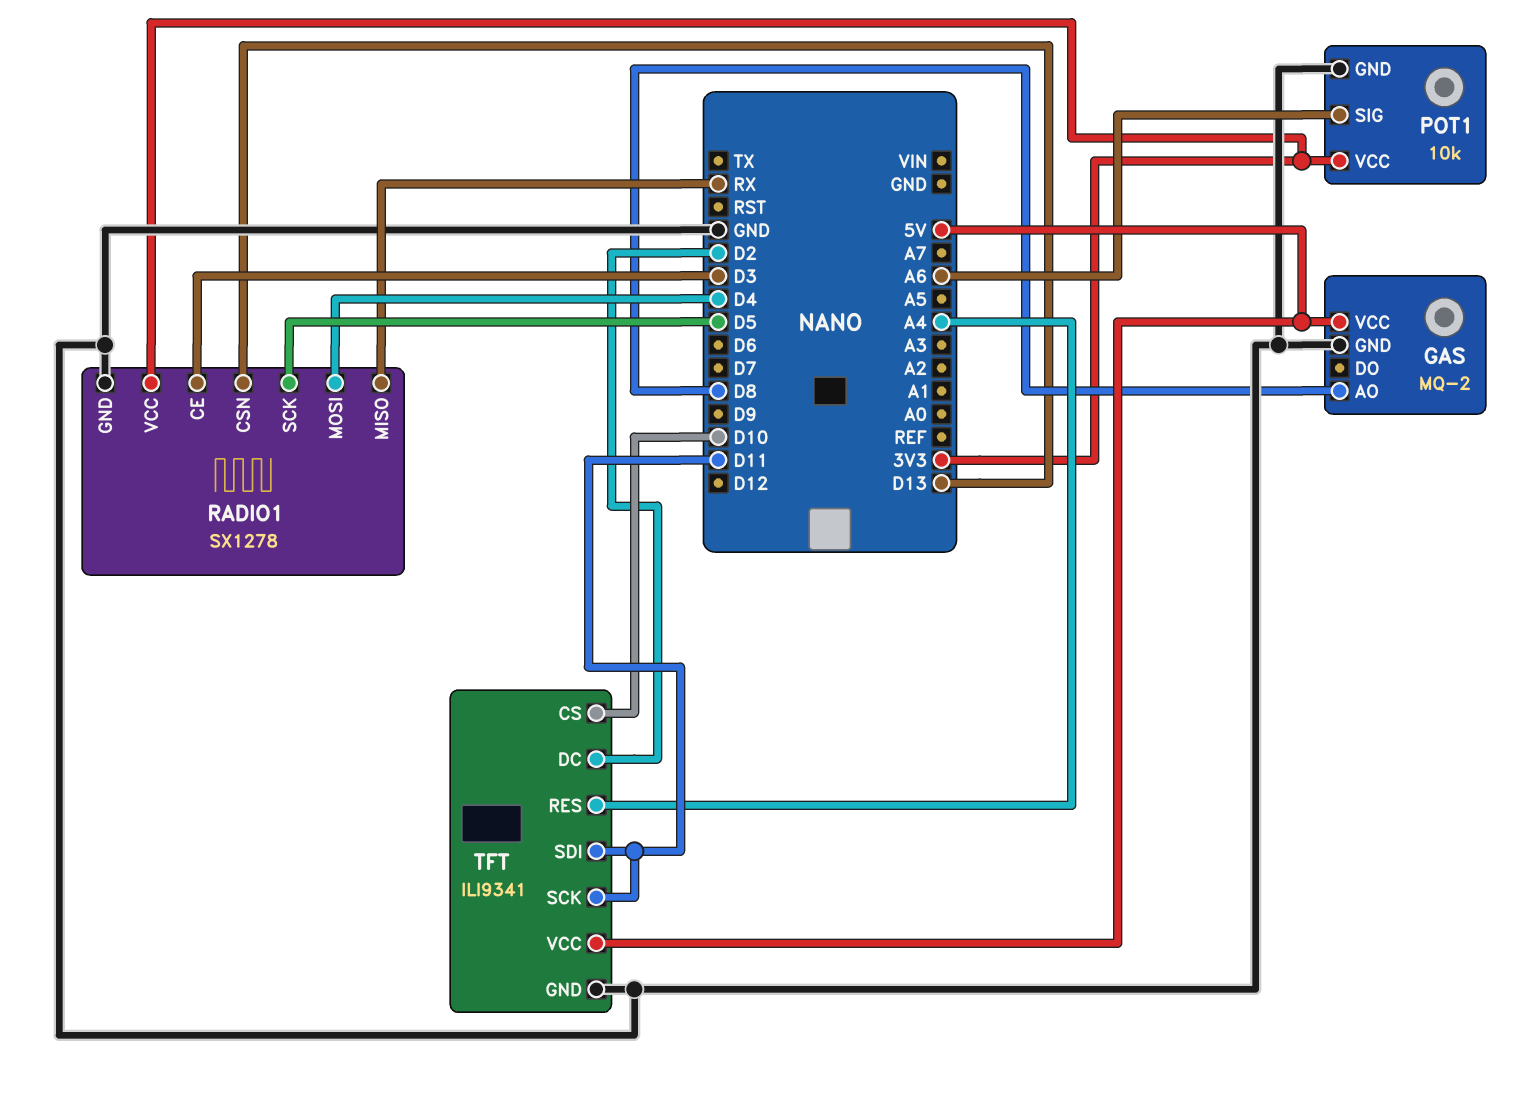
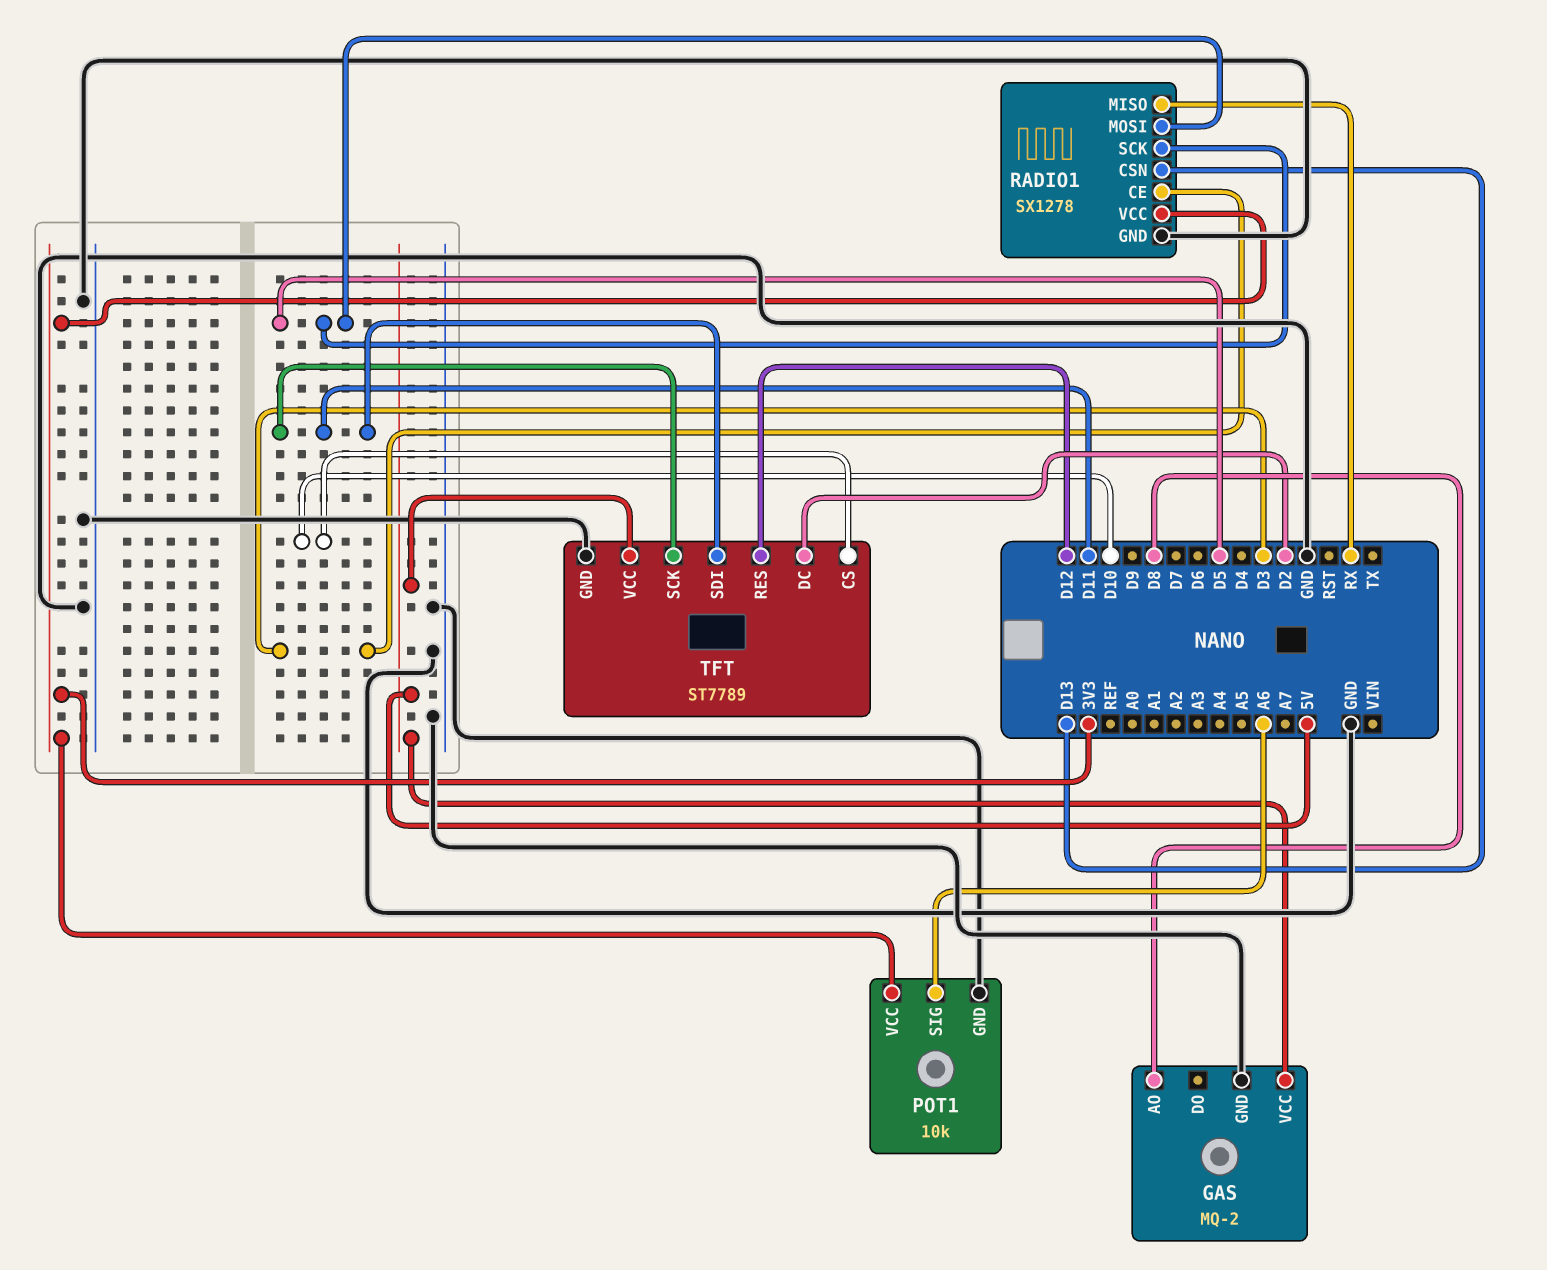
RADIO1 pin MOSI: D4 -> D5
TFT: ILI9341 -> ST7789
TFT pin RES: A4 -> D12

